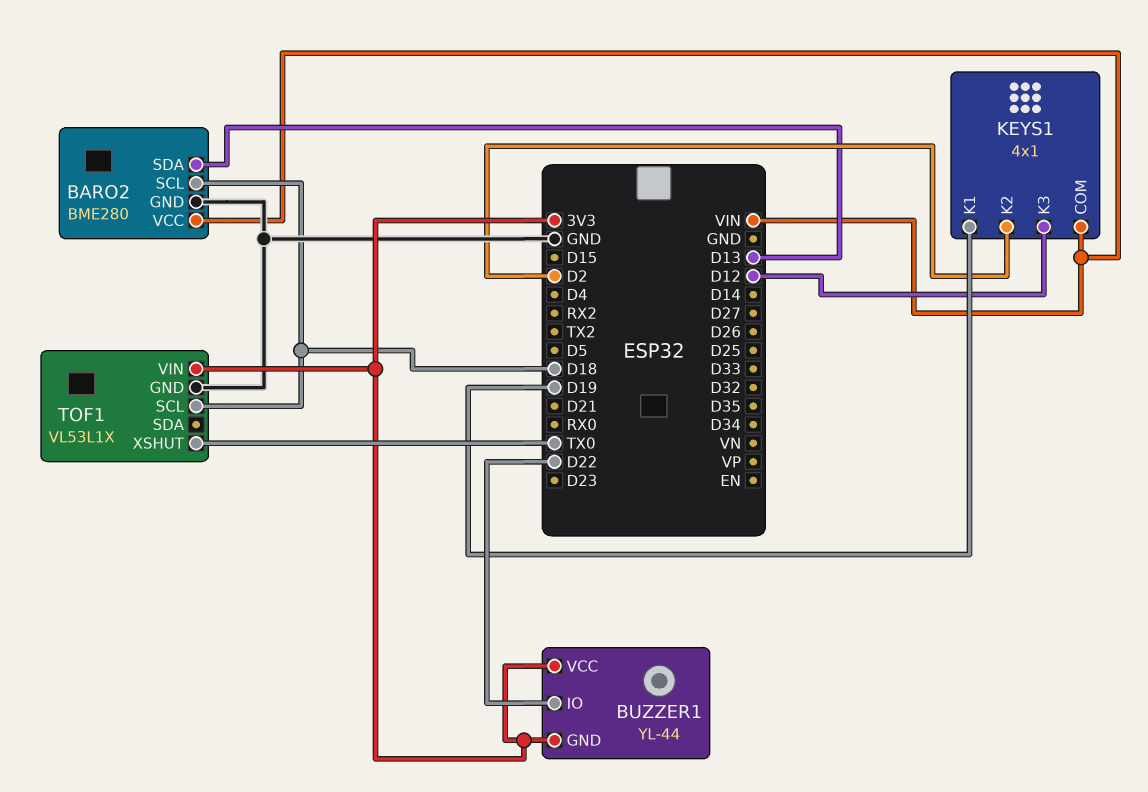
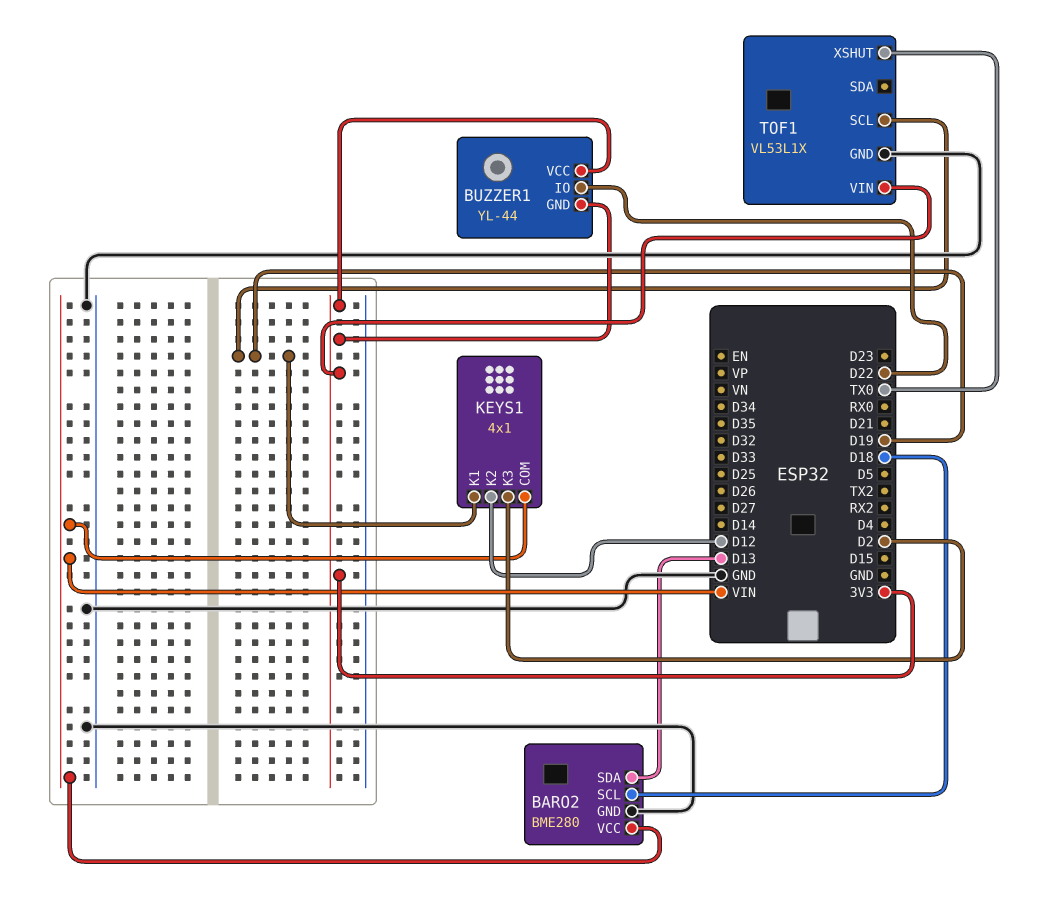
KEYS1 pin K2: D2 -> D12
KEYS1 pin K3: D12 -> D2
TOF1 pin SCL: D18 -> D19

